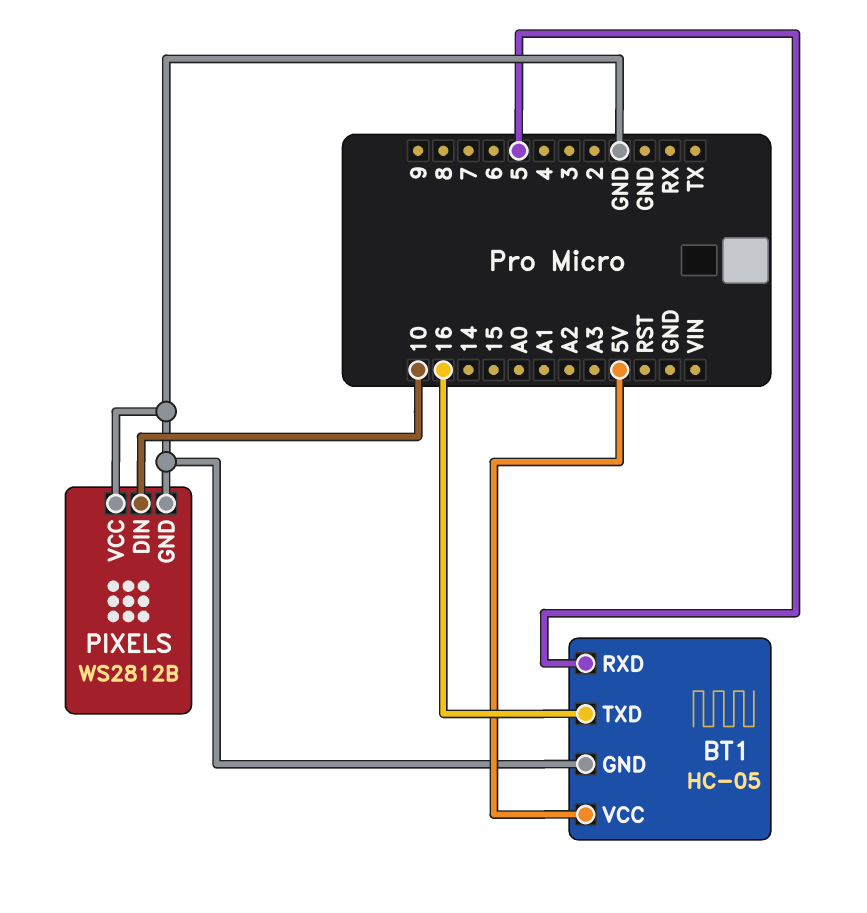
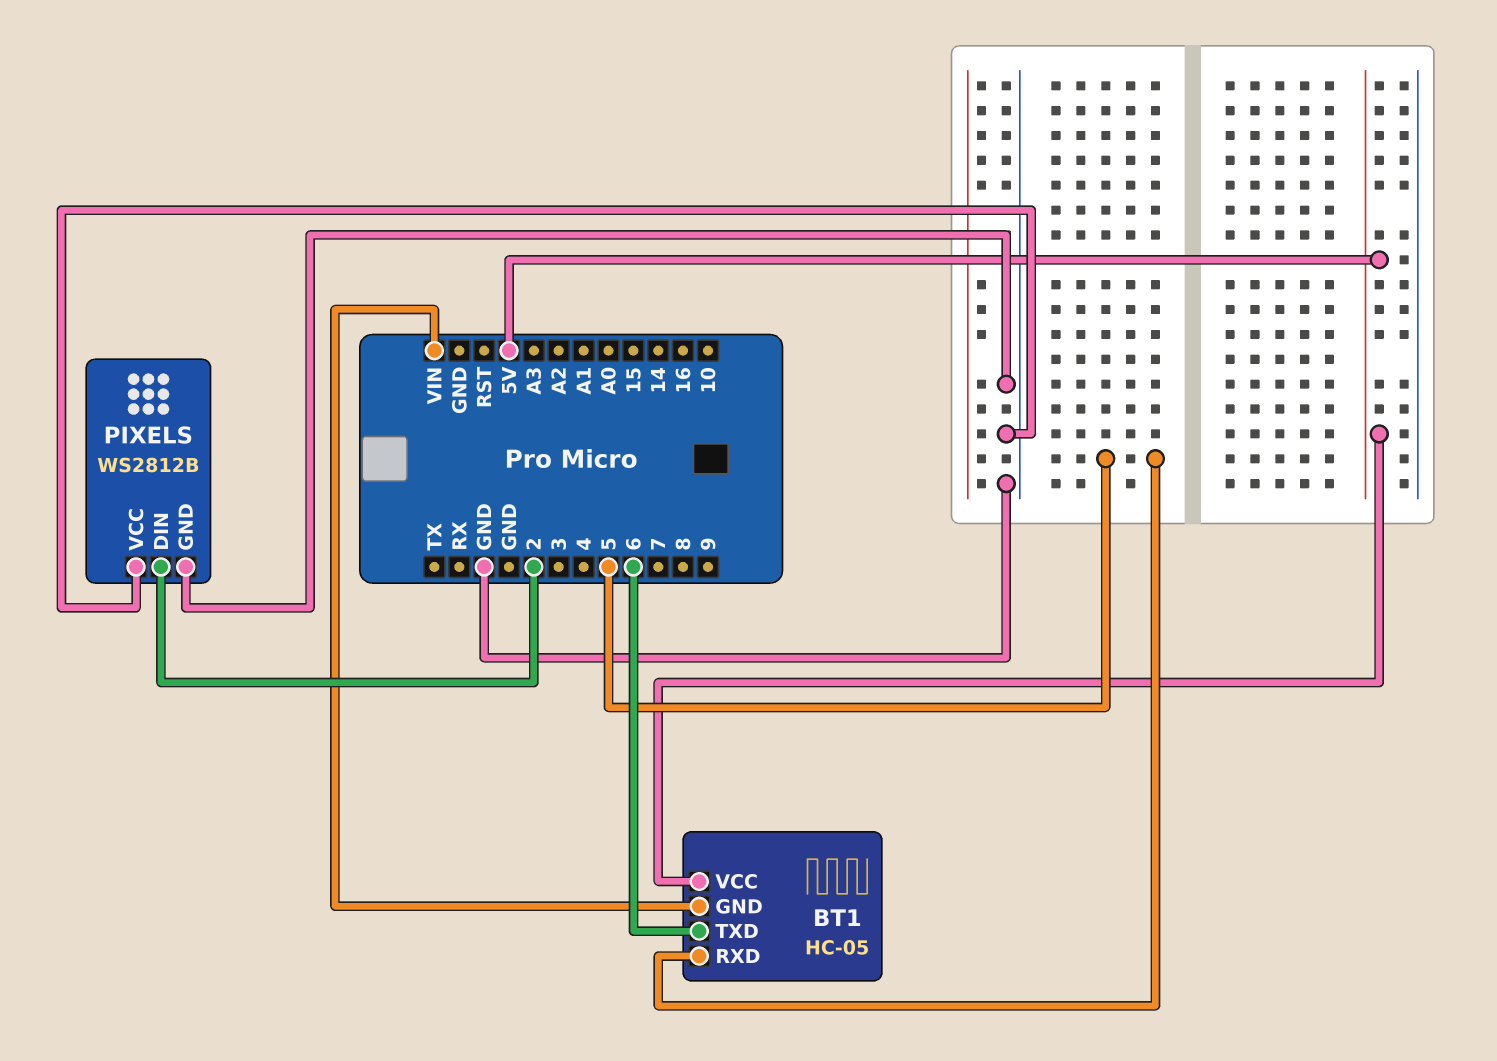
BT1 pin GND: GND -> VIN
BT1 pin TXD: 16 -> 6
PIXELS pin DIN: 10 -> 2

